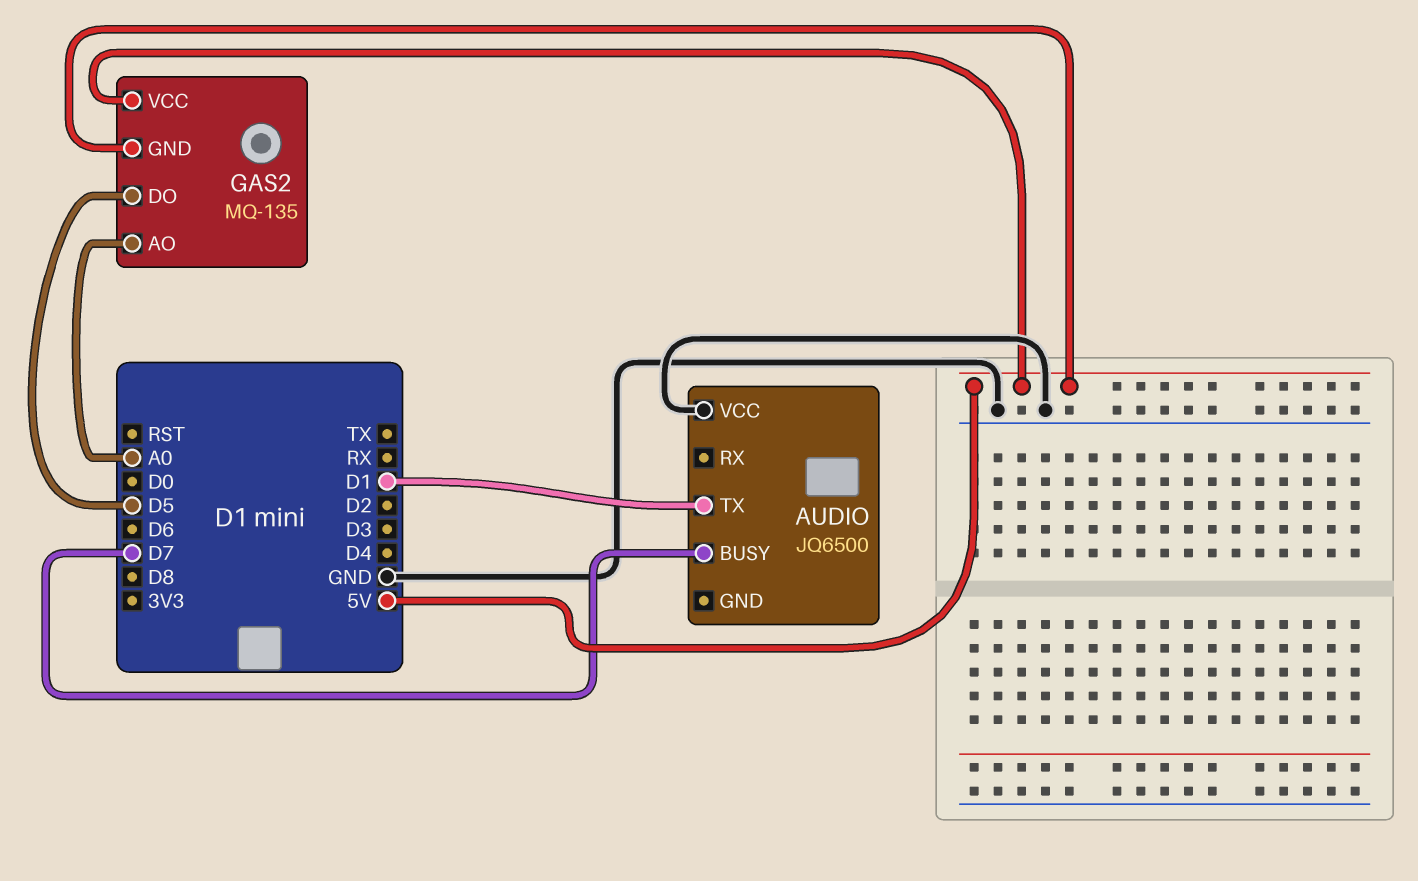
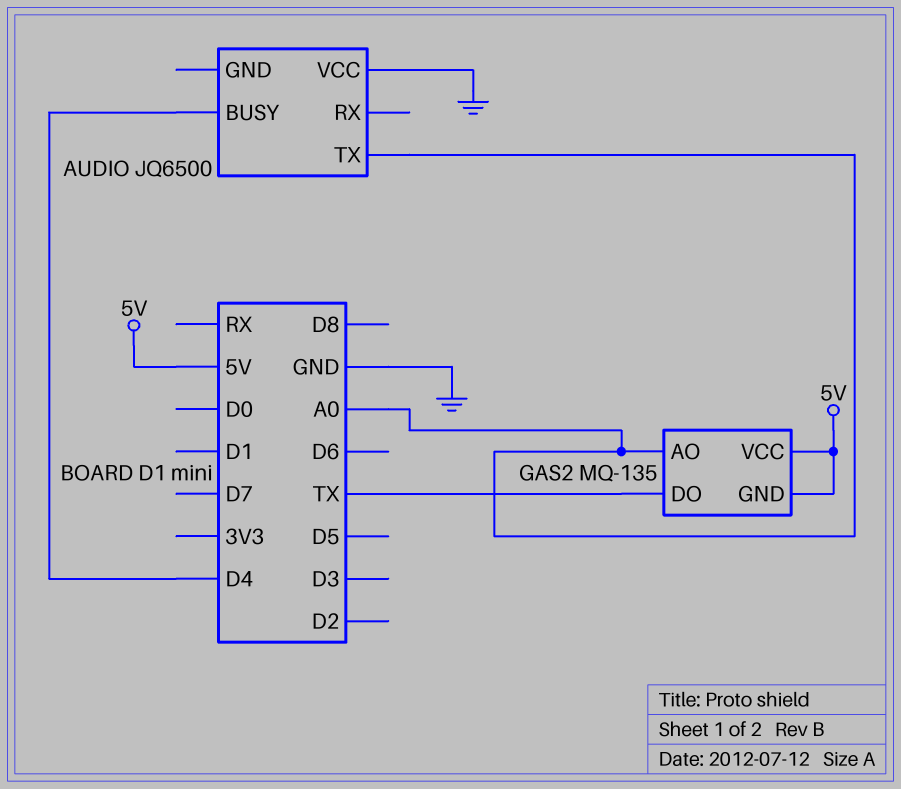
AUDIO pin BUSY: D7 -> D4
AUDIO pin TX: D1 -> A0
GAS2 pin DO: D5 -> TX

